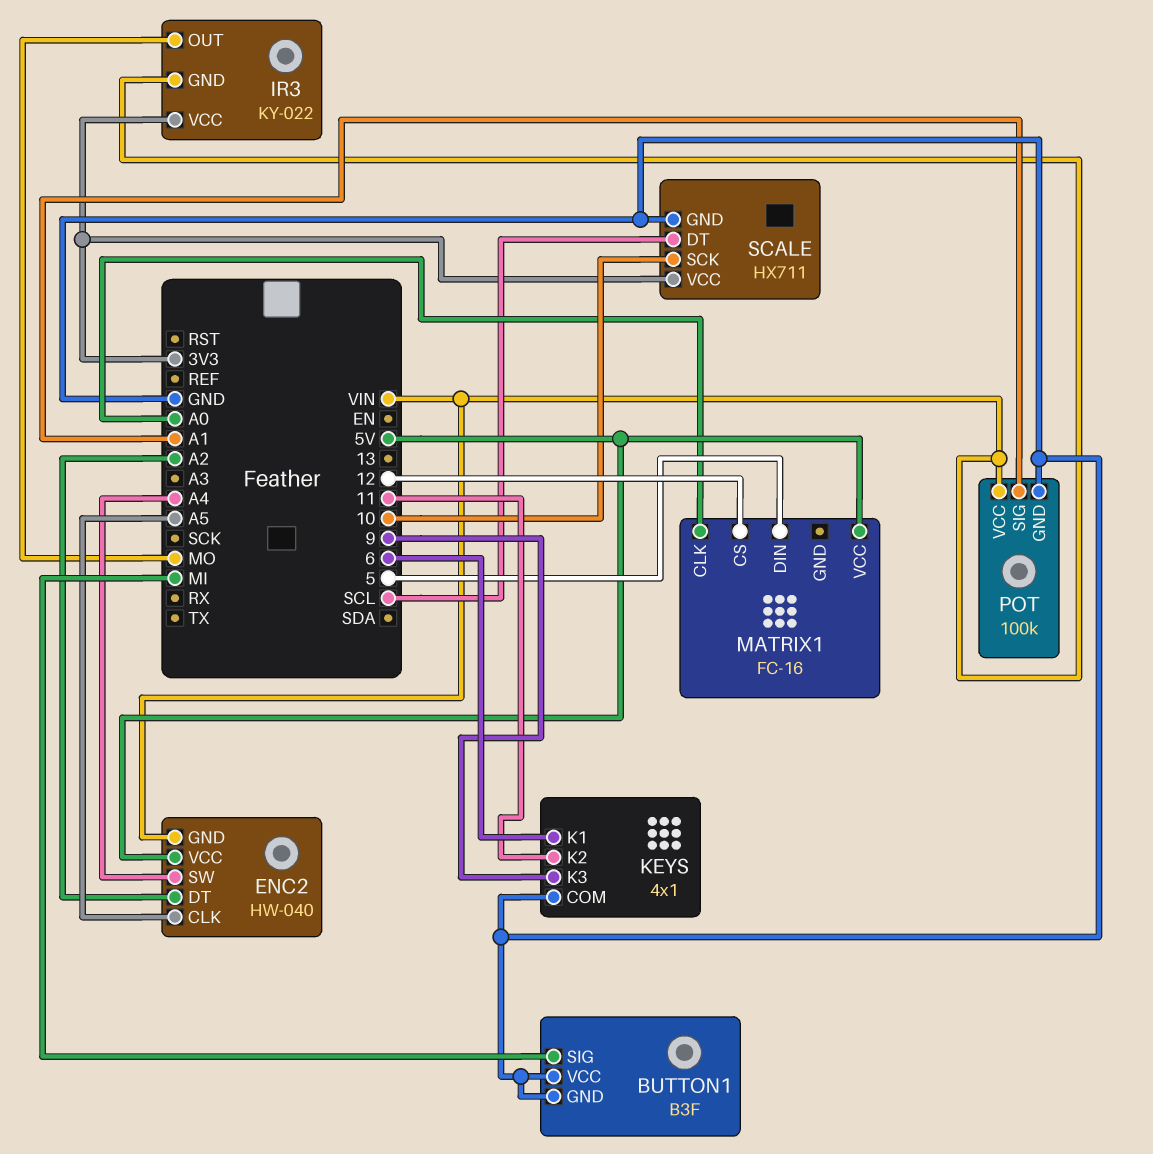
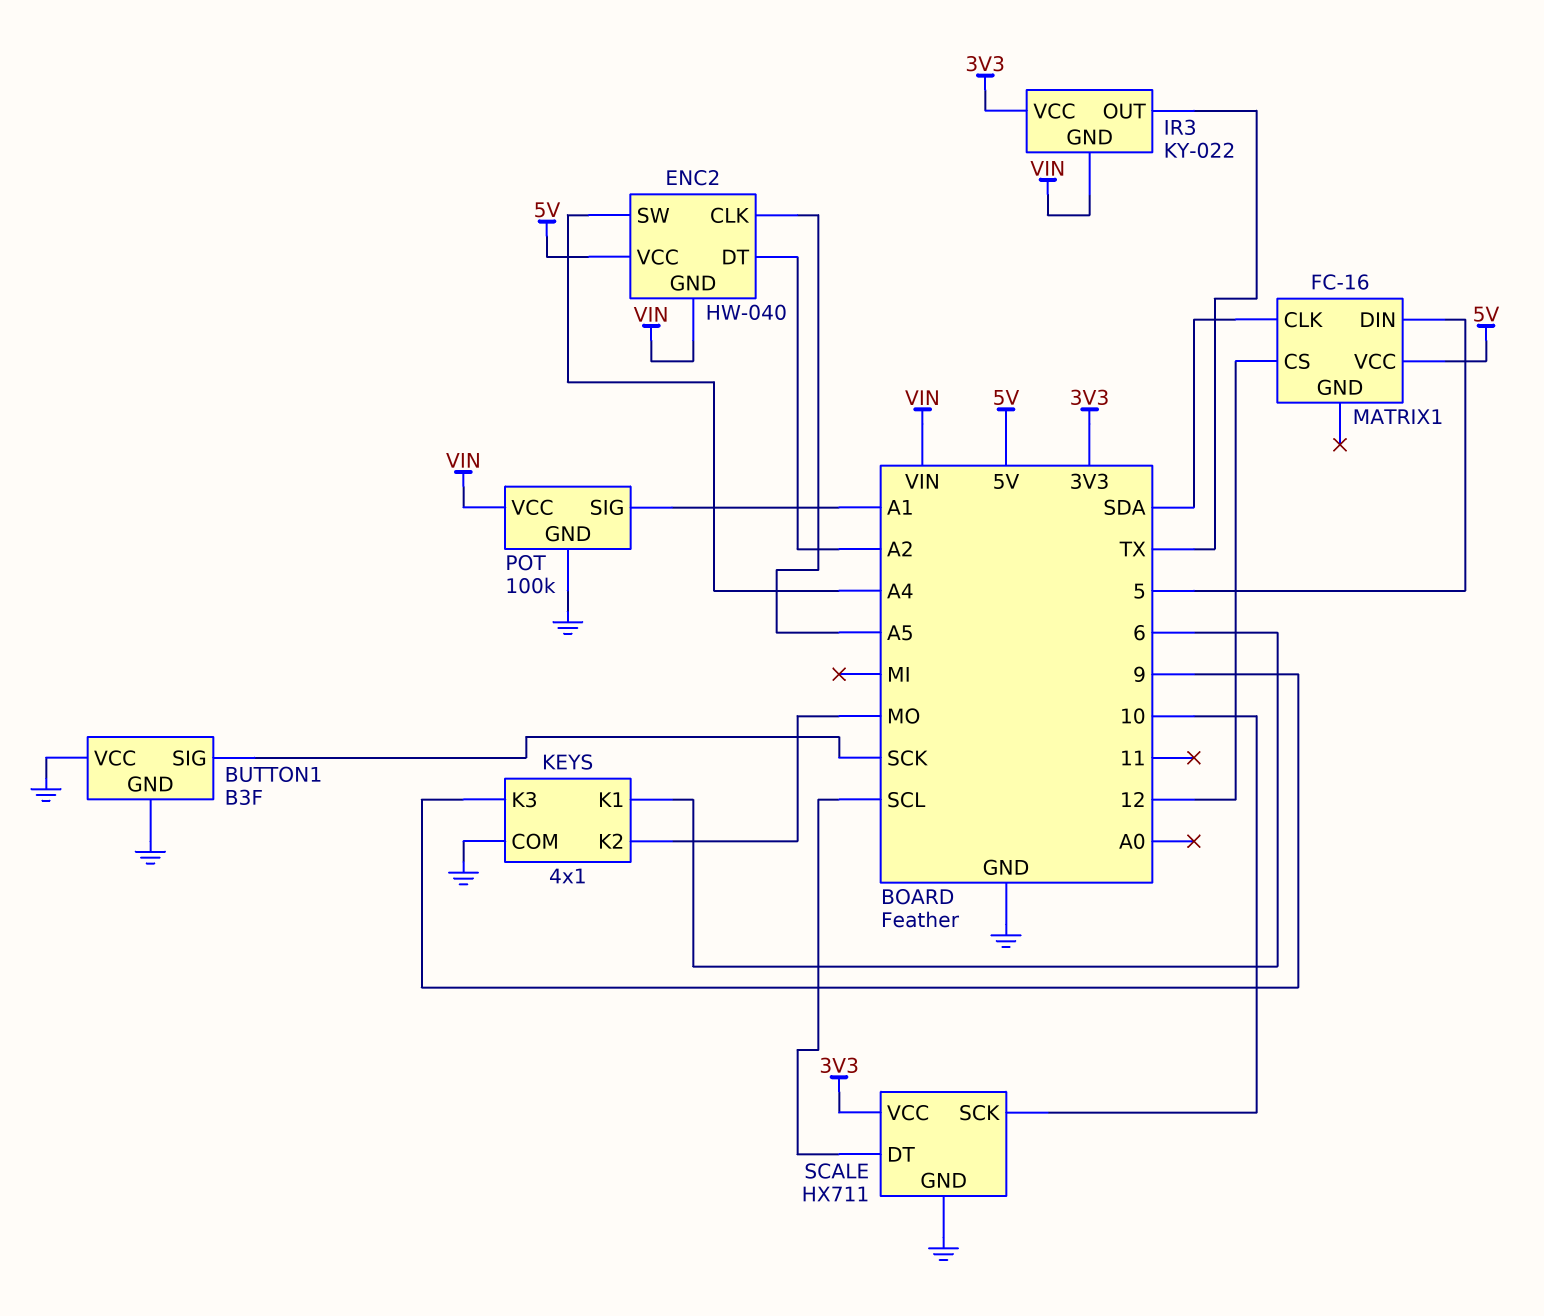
BUTTON1 pin SIG: MI -> SCK
IR3 pin OUT: MO -> TX
KEYS pin K2: 11 -> MO
MATRIX1 pin CLK: A0 -> SDA

